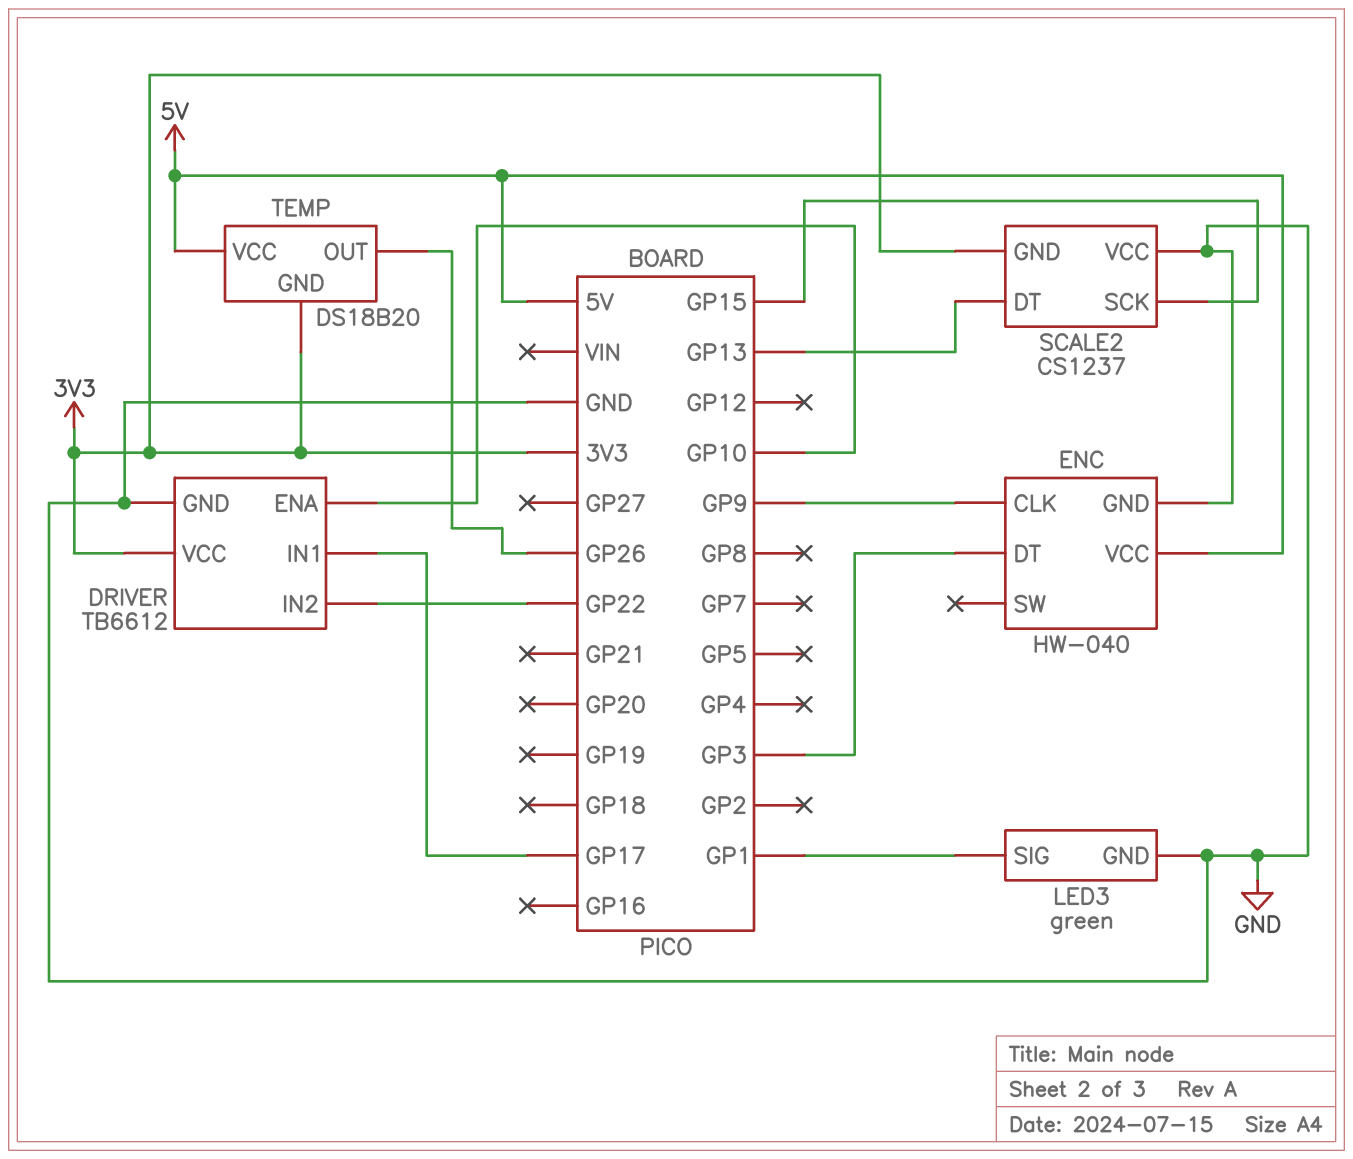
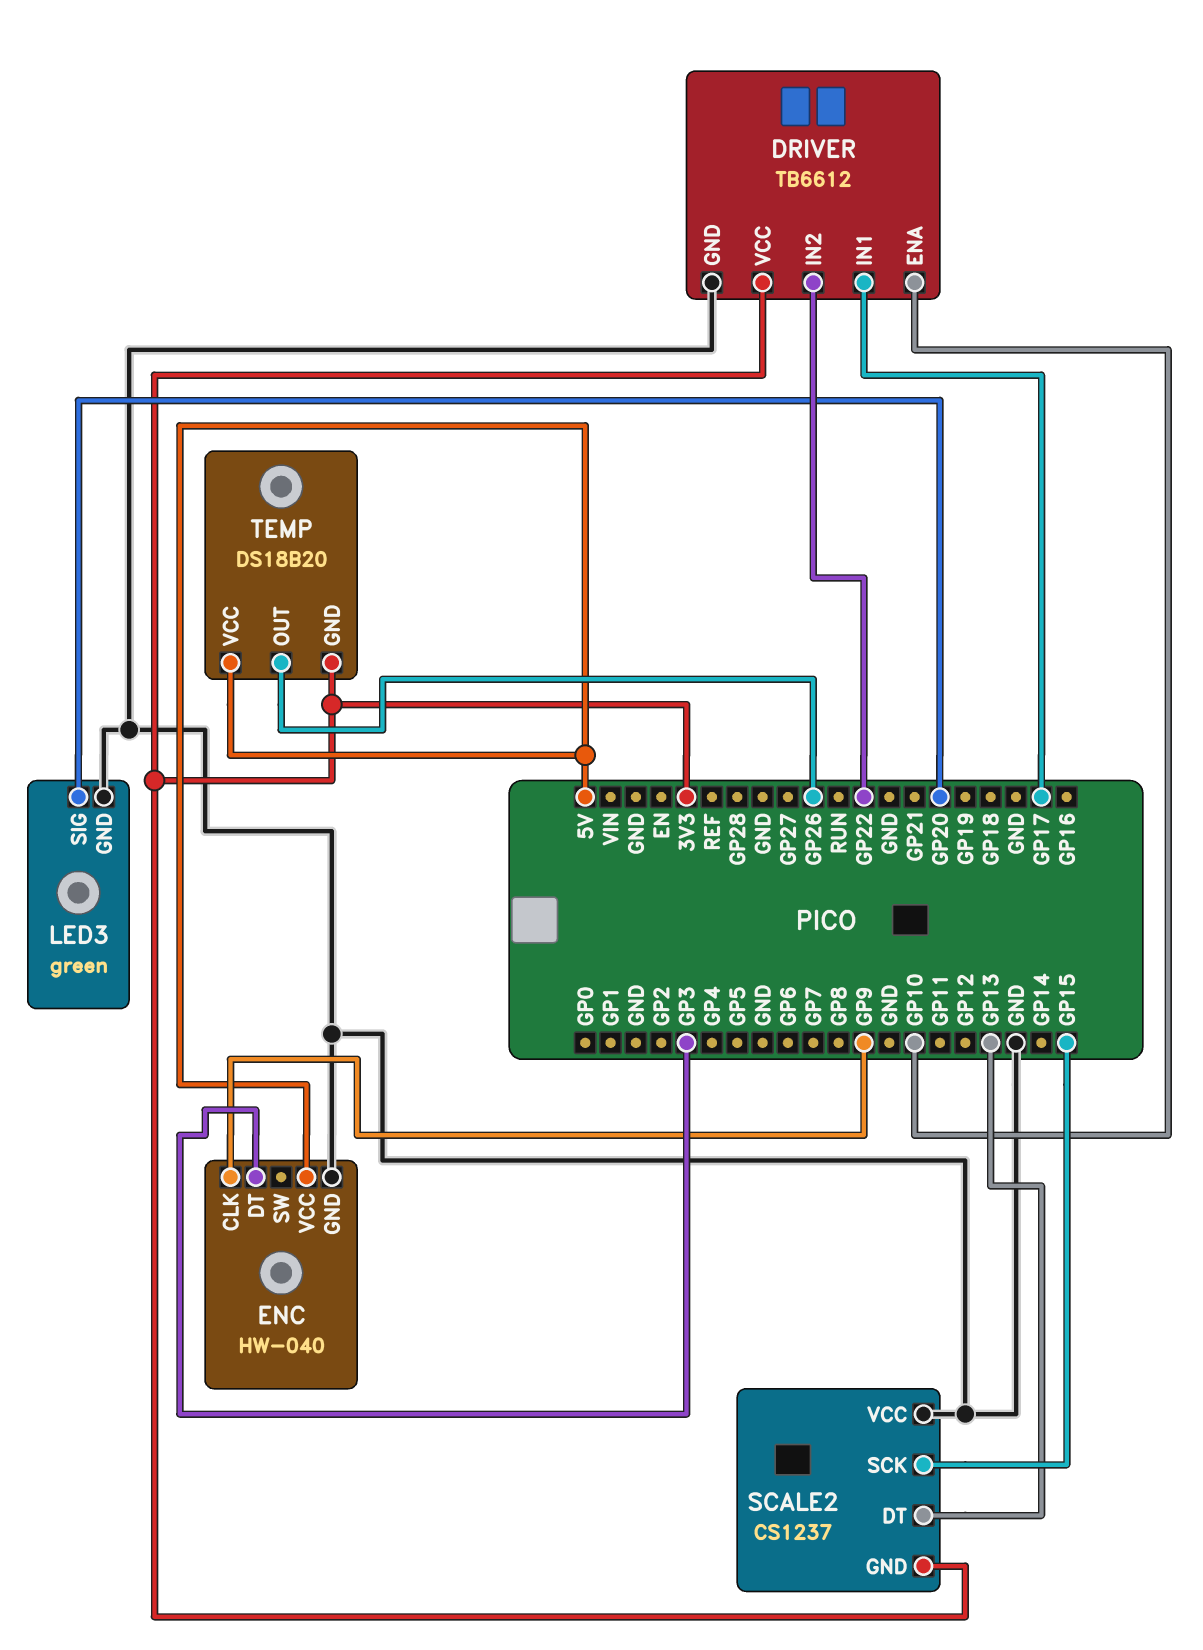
LED3 pin SIG: GP1 -> GP20

